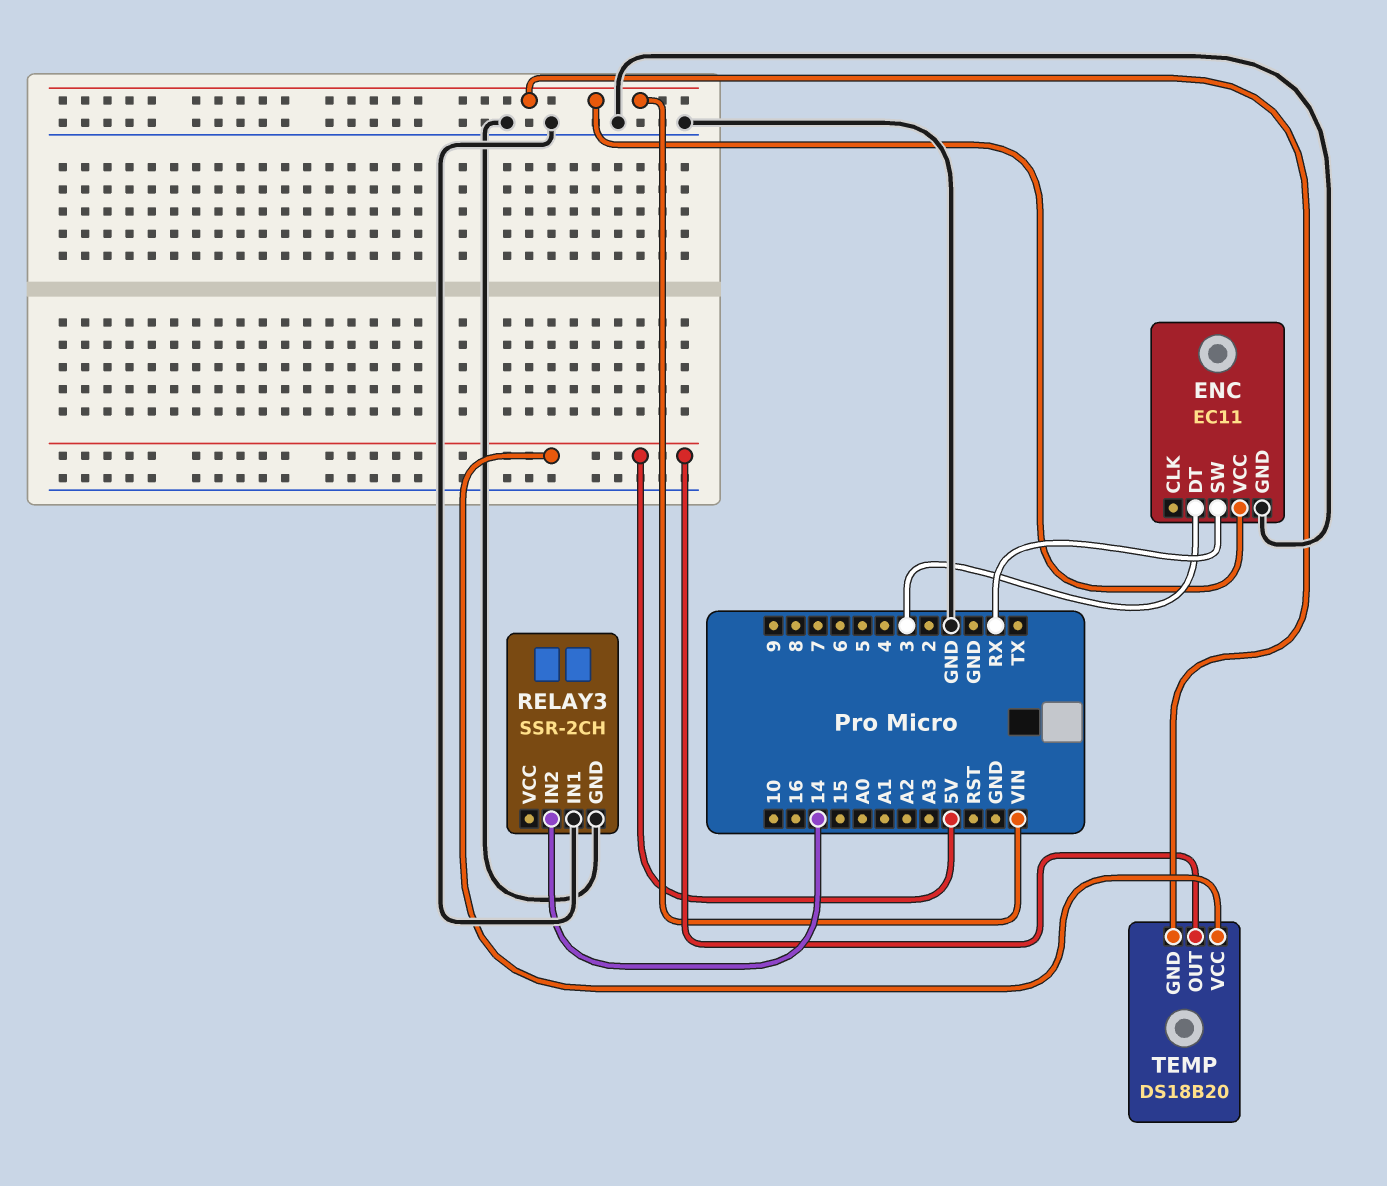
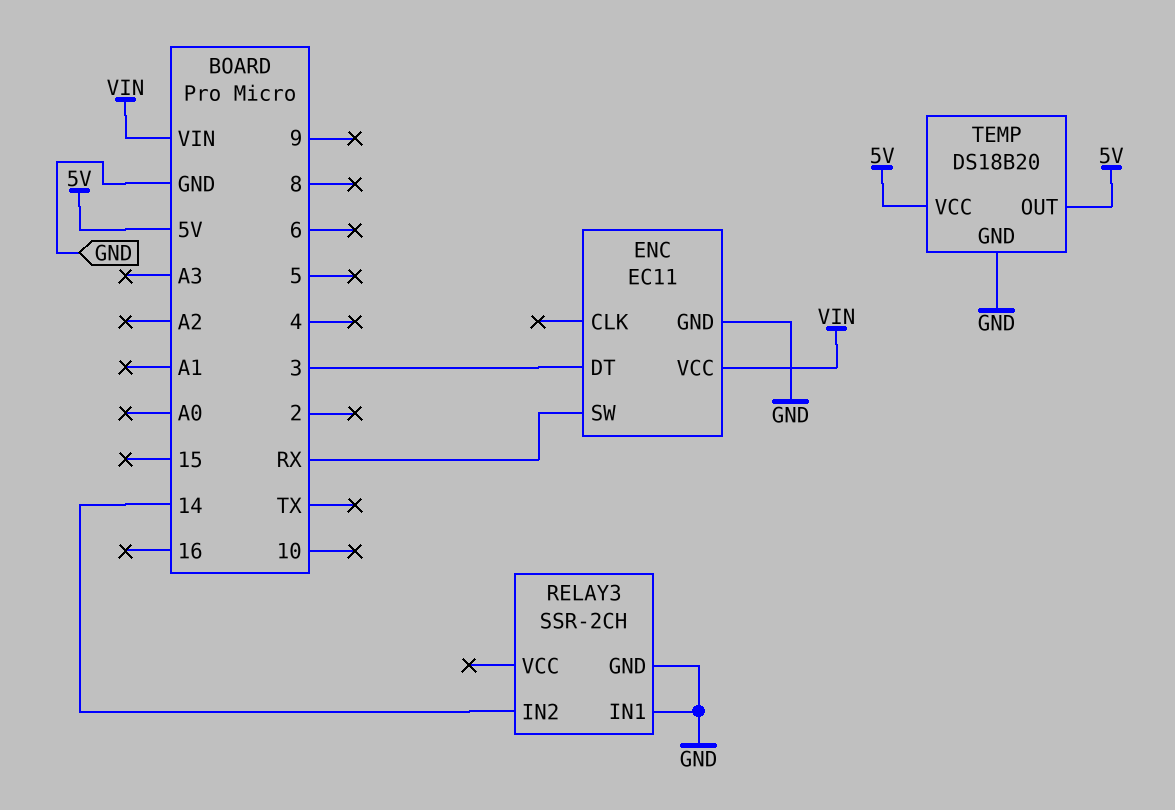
TEMP pin GND: VIN -> GND

